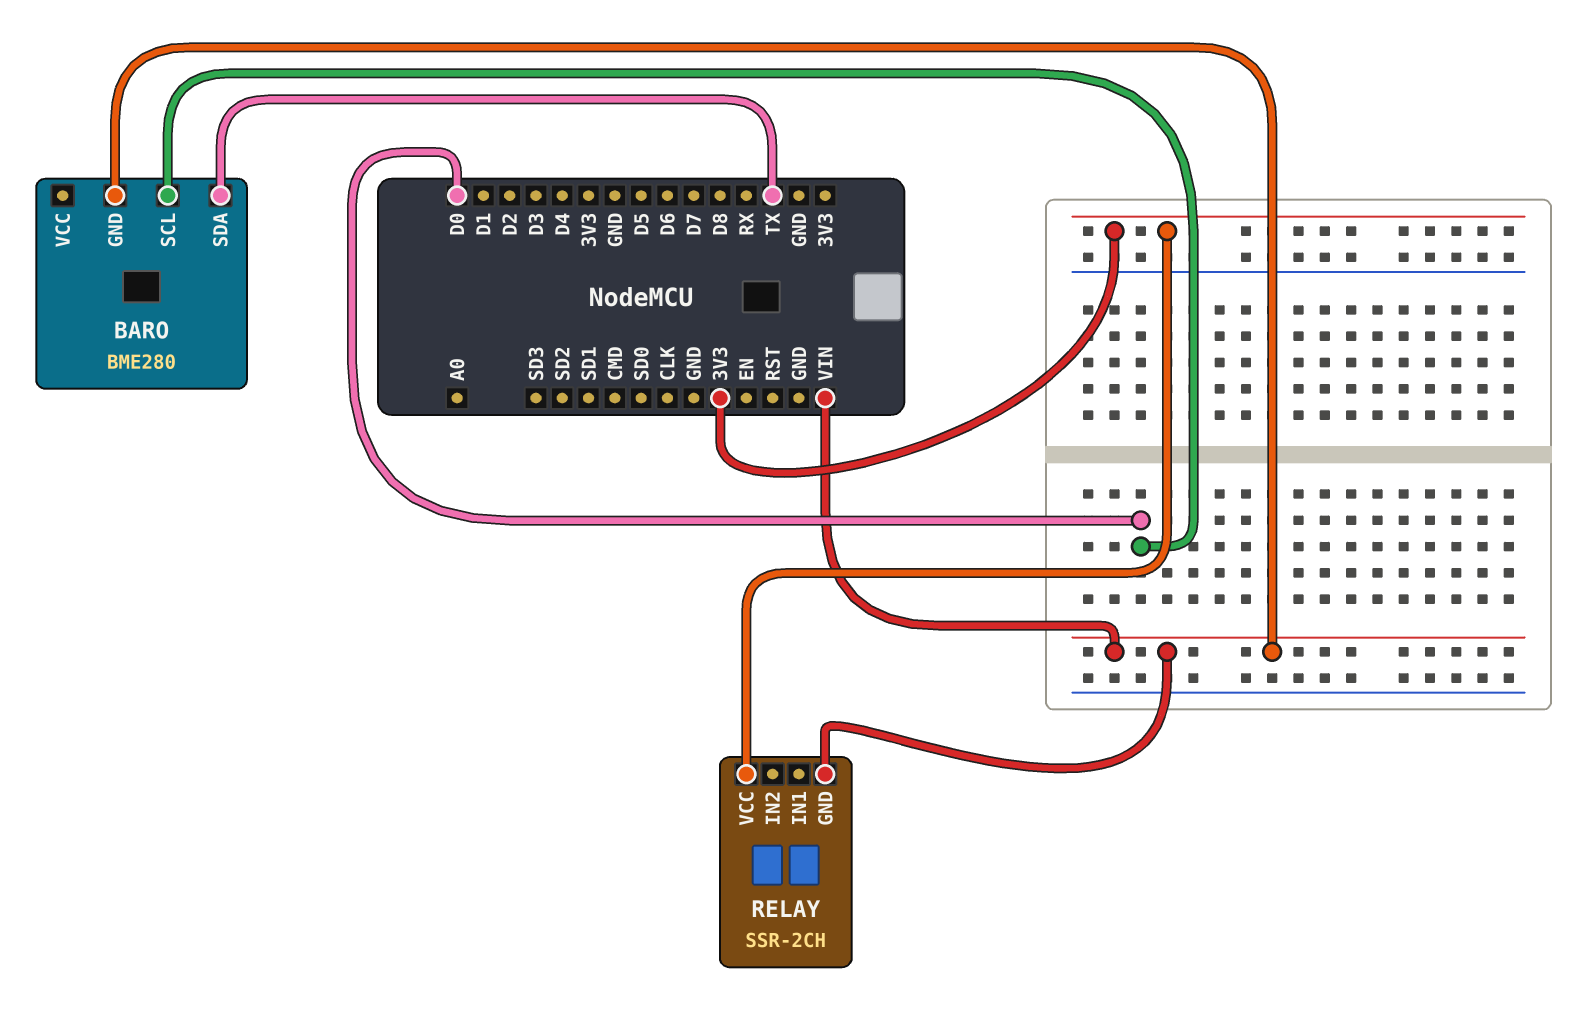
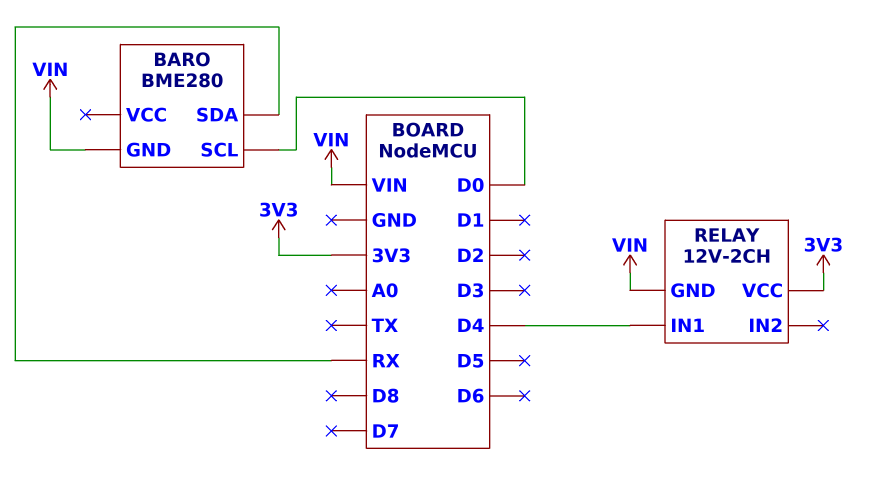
BARO pin SDA: TX -> RX
RELAY: SSR-2CH -> 12V-2CH
RELAY pin IN1: none -> D4

